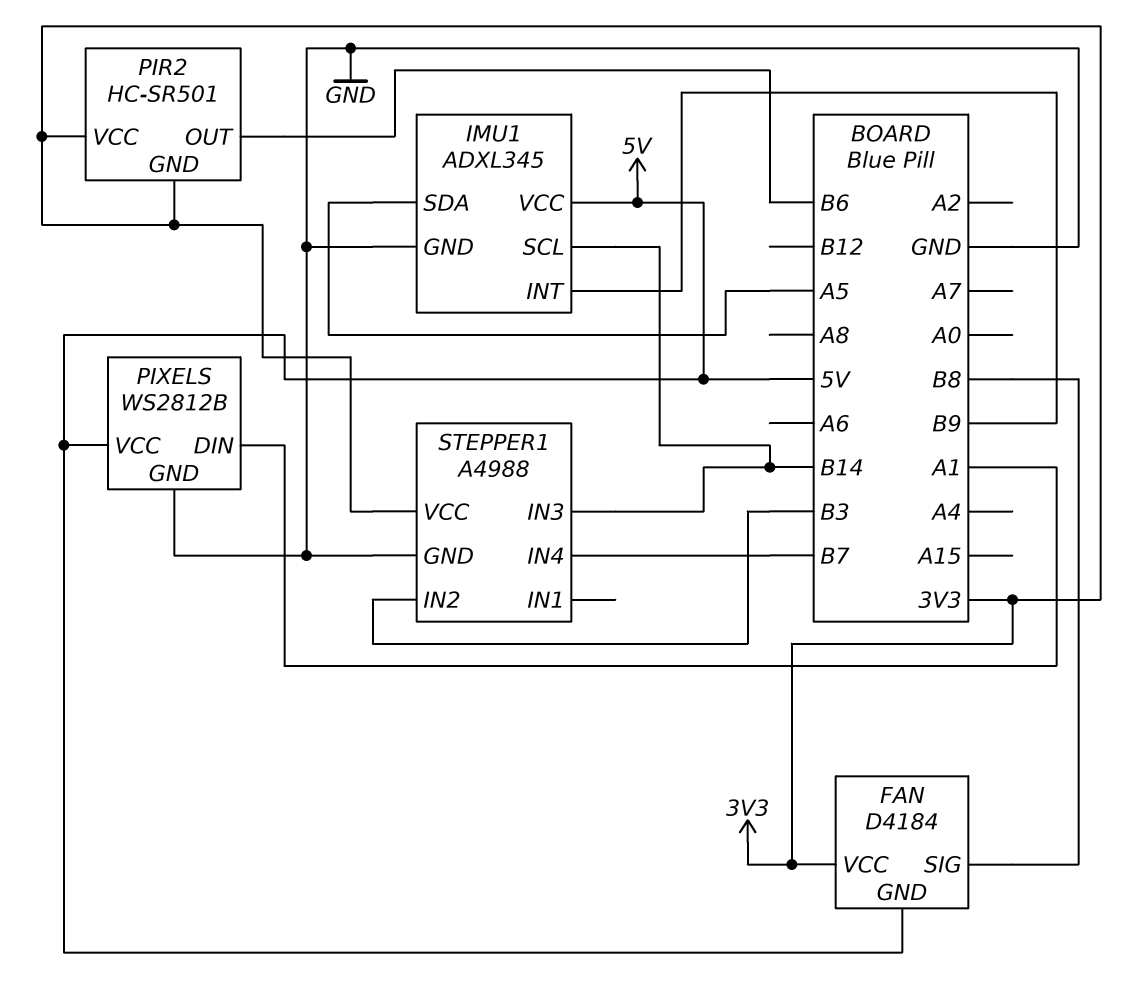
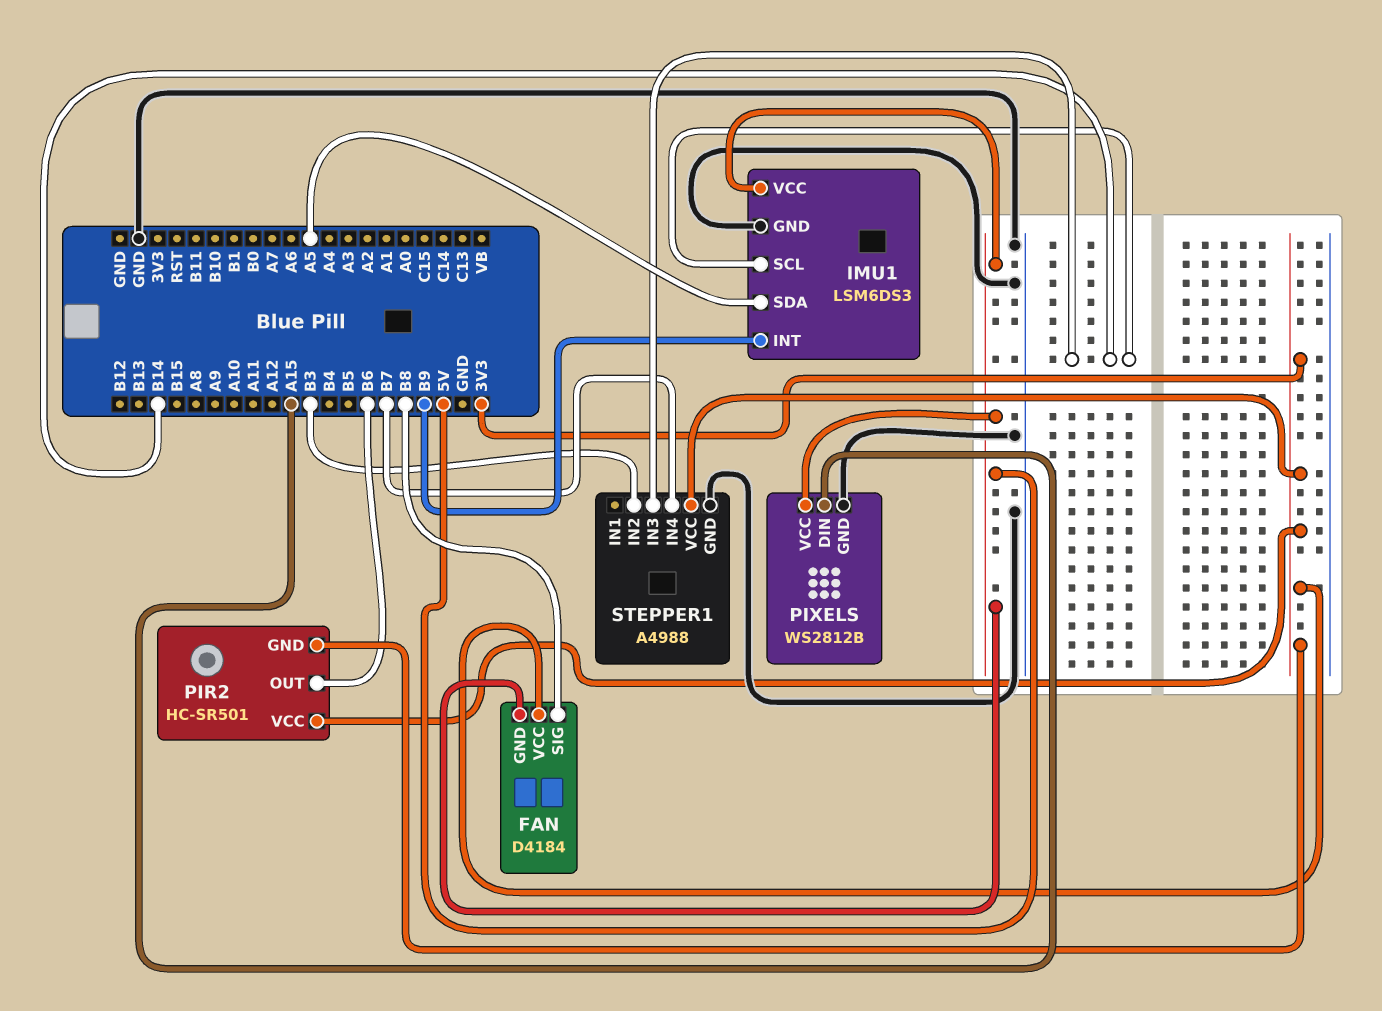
IMU1: ADXL345 -> LSM6DS3
PIXELS pin DIN: A1 -> A15

